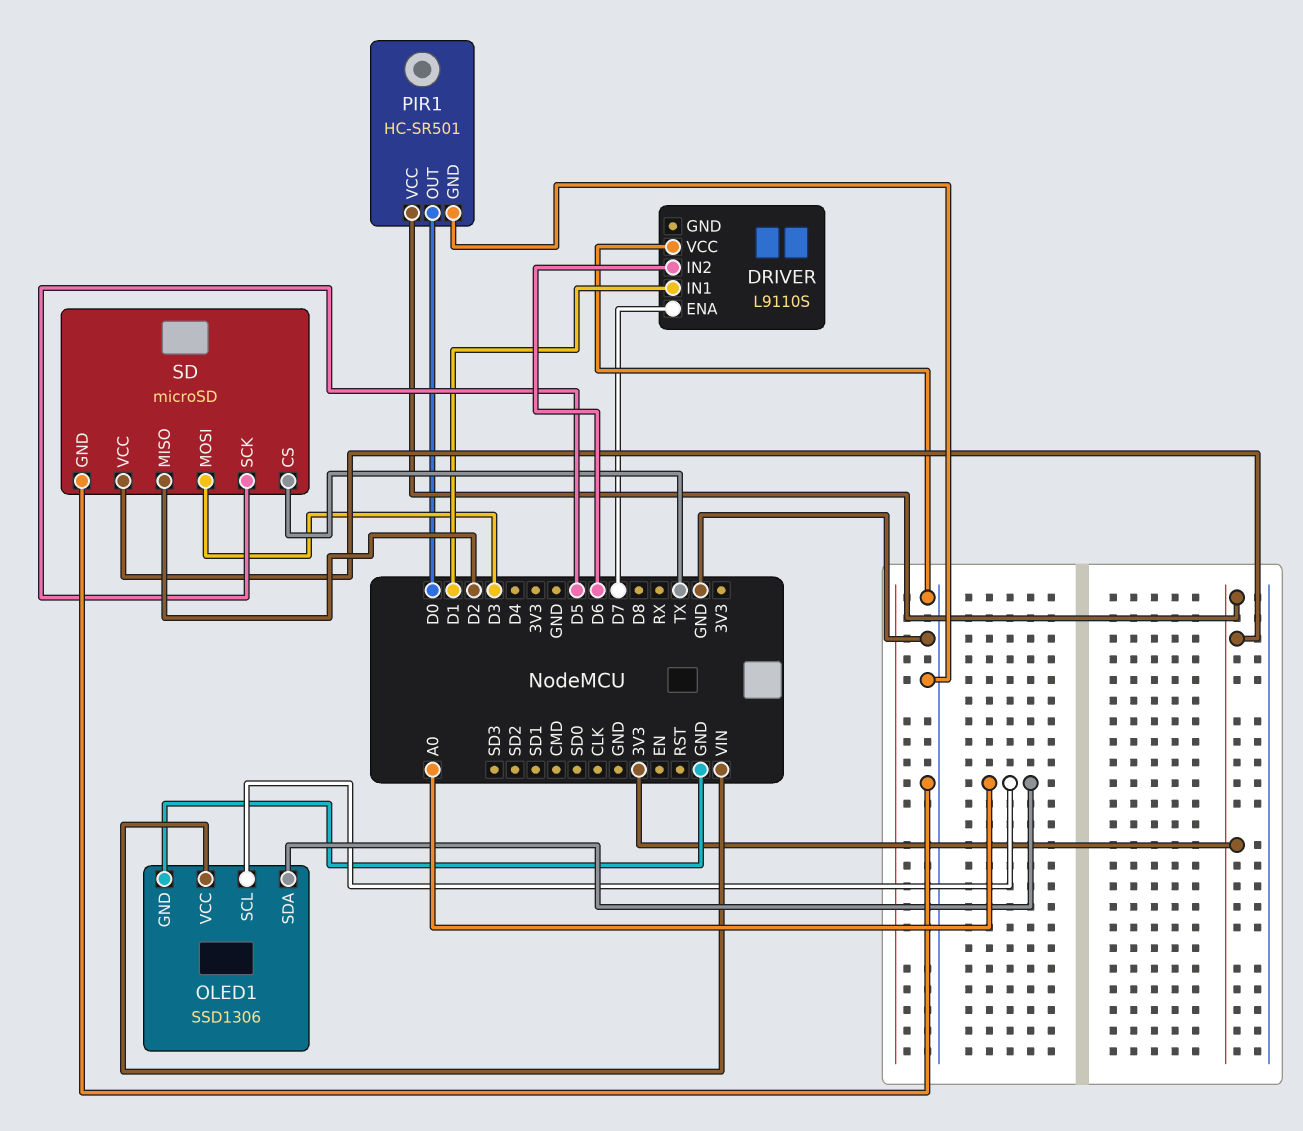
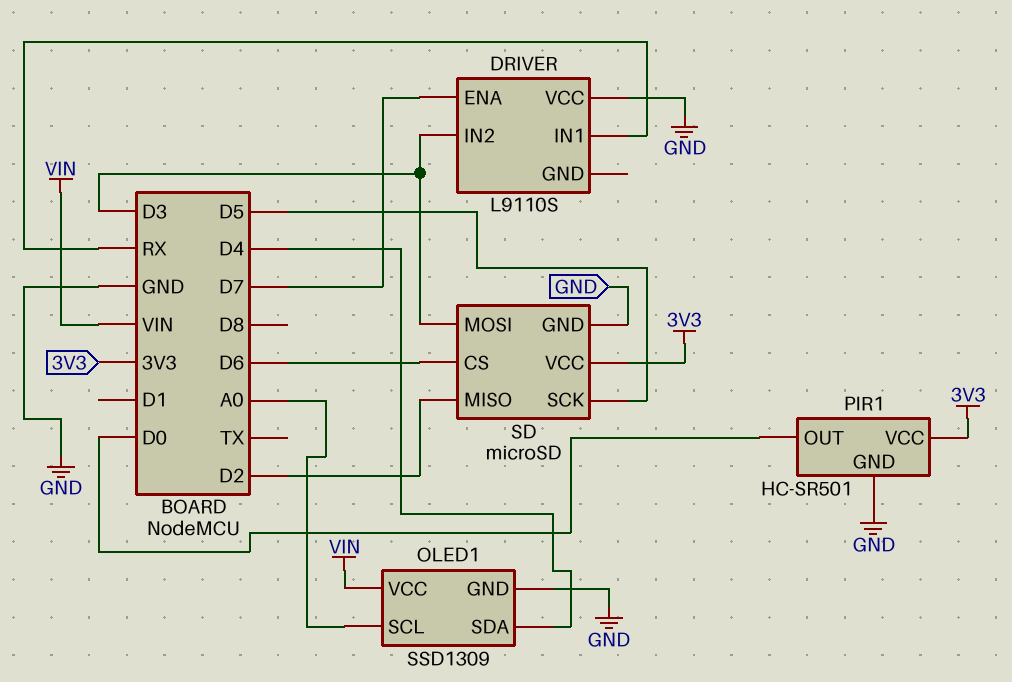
DRIVER pin IN1: D1 -> RX
DRIVER pin IN2: D6 -> D3
OLED1: SSD1306 -> SSD1309
OLED1 pin SDA: A0 -> D4
SD pin CS: TX -> D6

